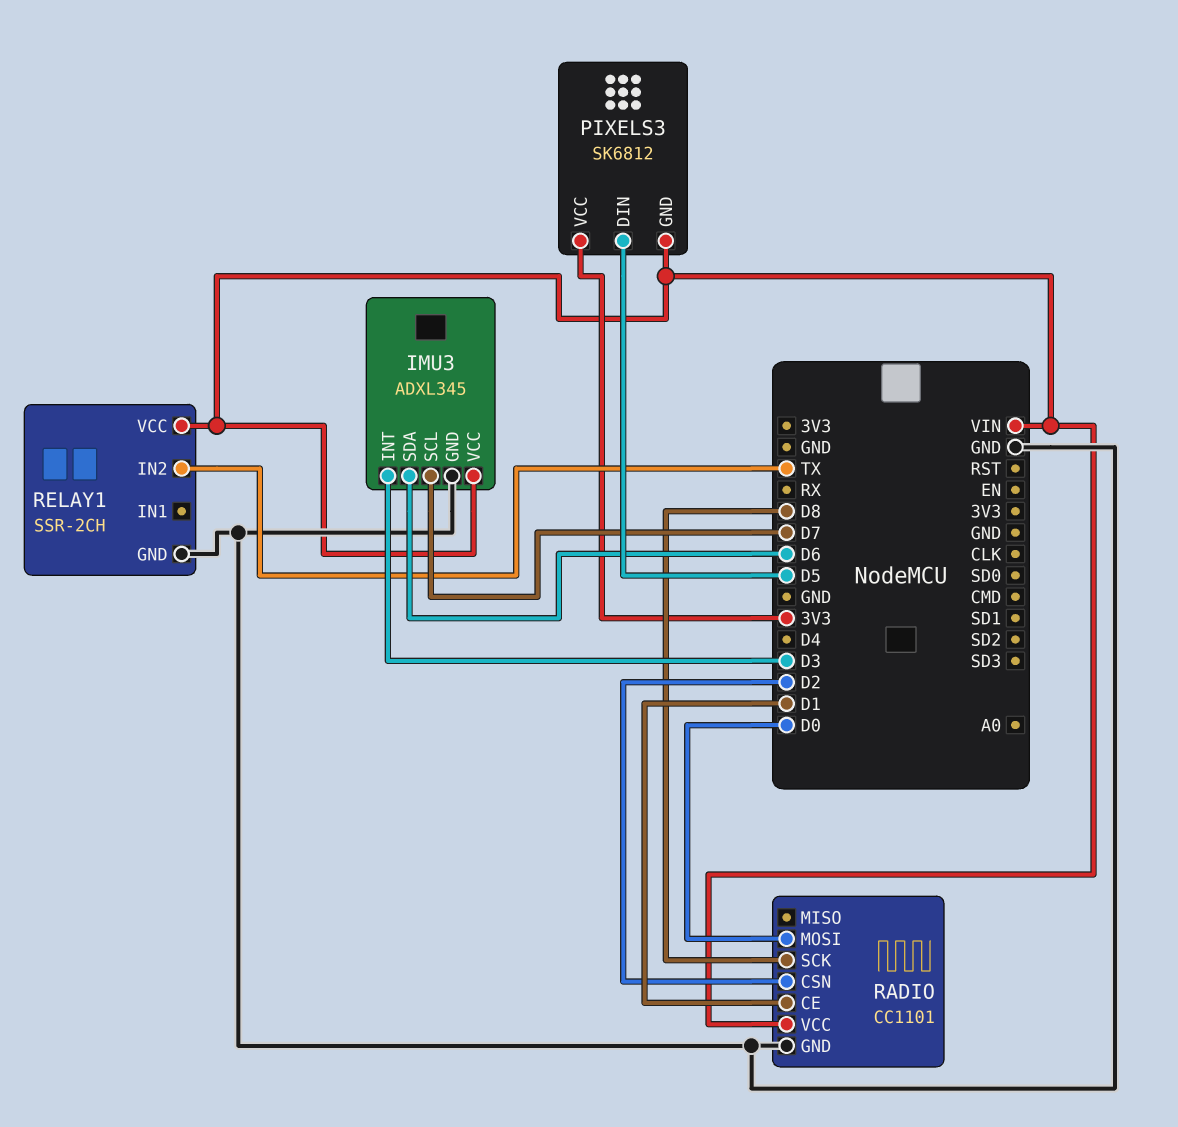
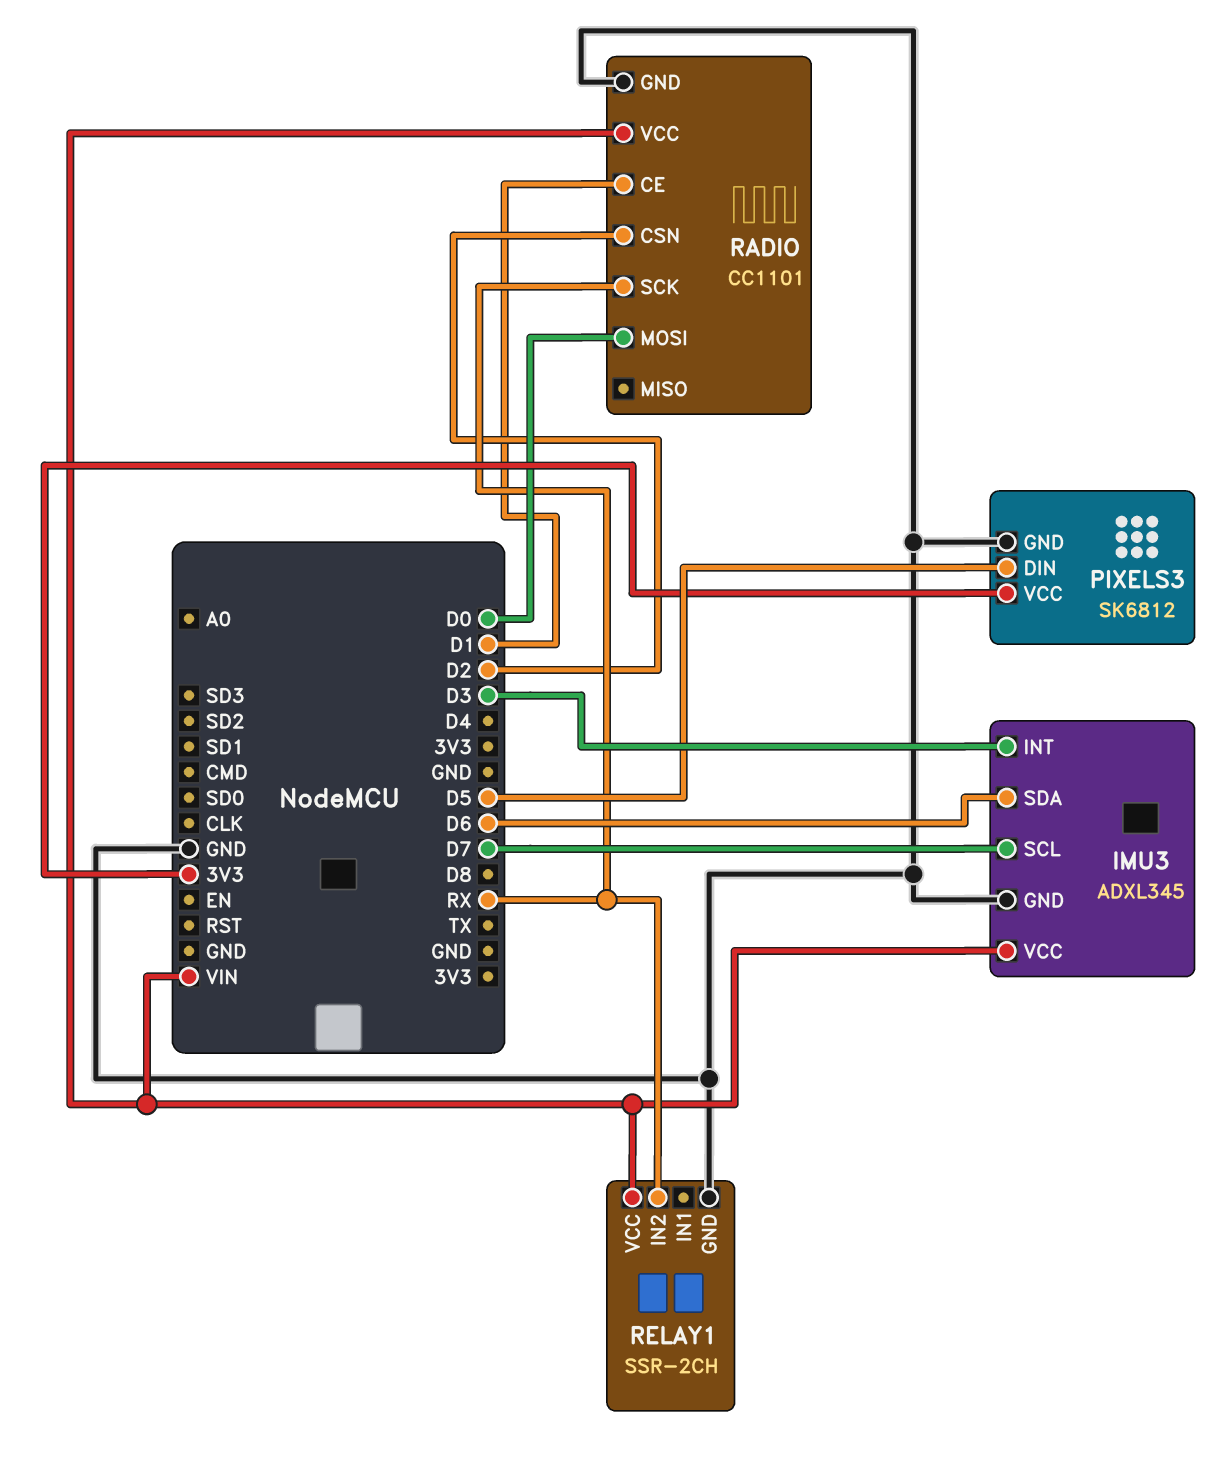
PIXELS3 pin GND: VIN -> GND
RADIO pin SCK: D8 -> RX
RELAY1 pin IN2: TX -> RX

